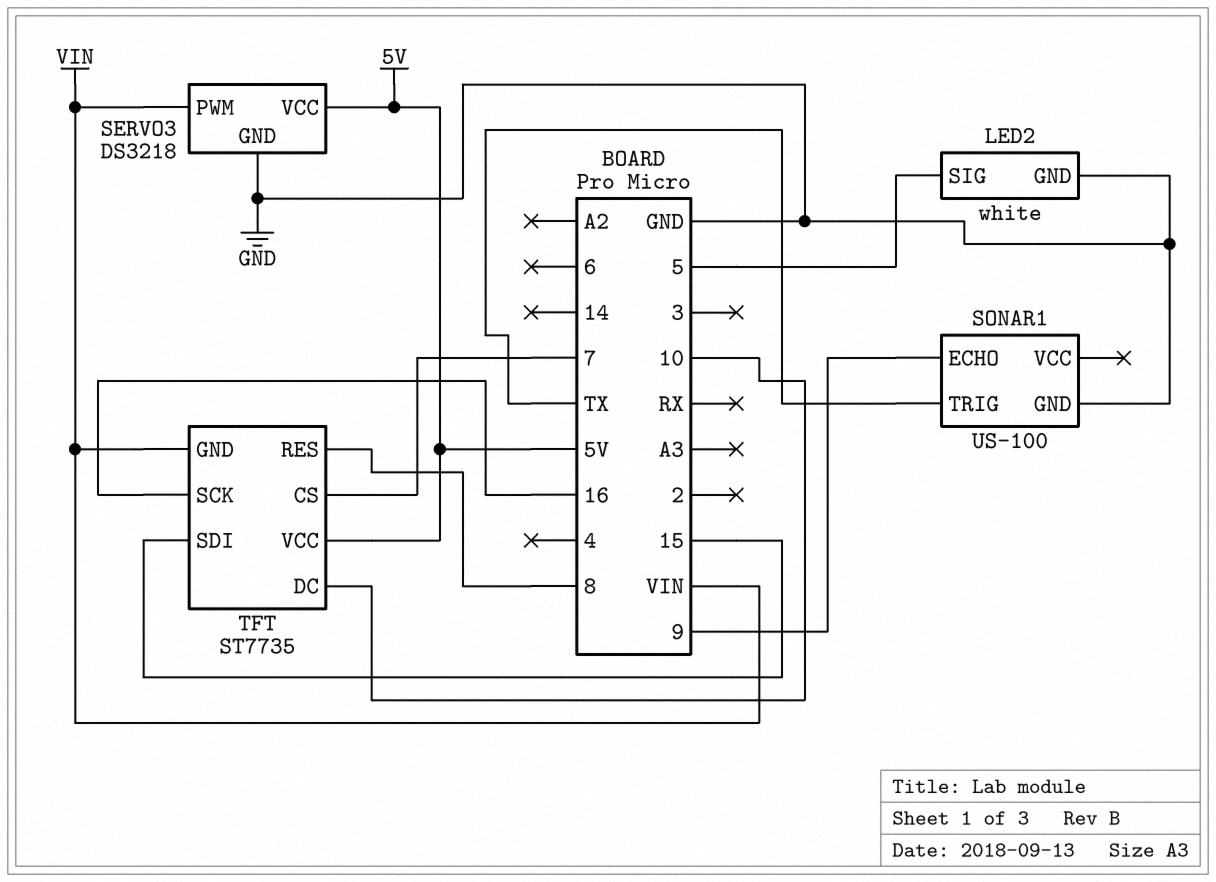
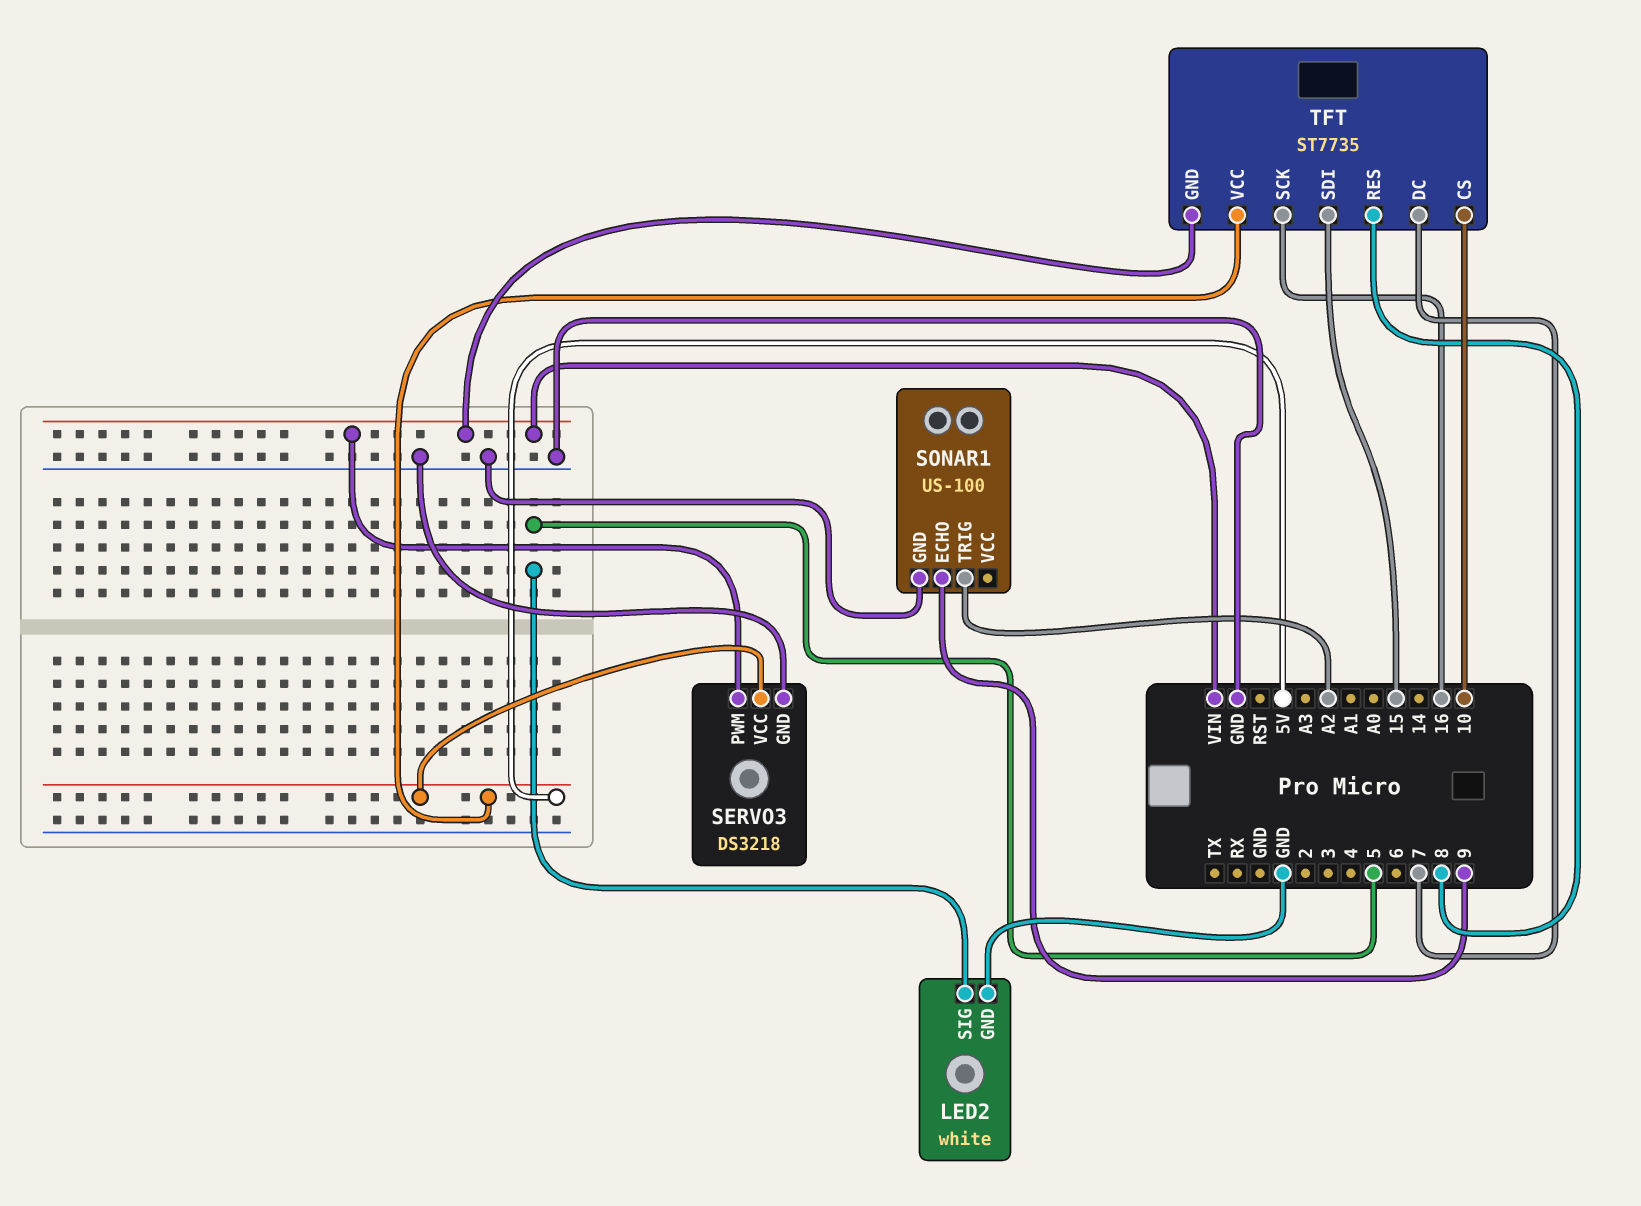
SONAR1 pin TRIG: TX -> A2
TFT pin CS: 7 -> 10
TFT pin DC: 10 -> 7

